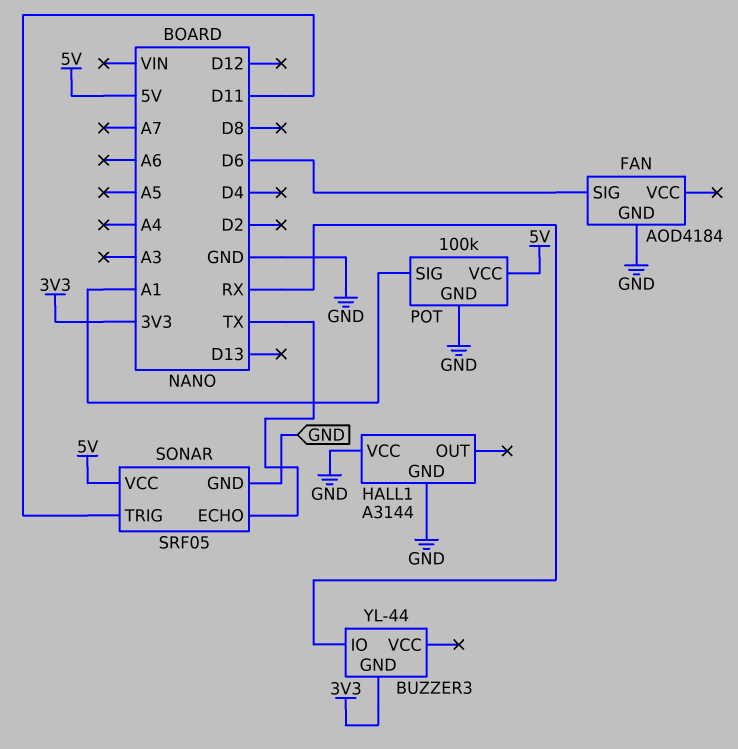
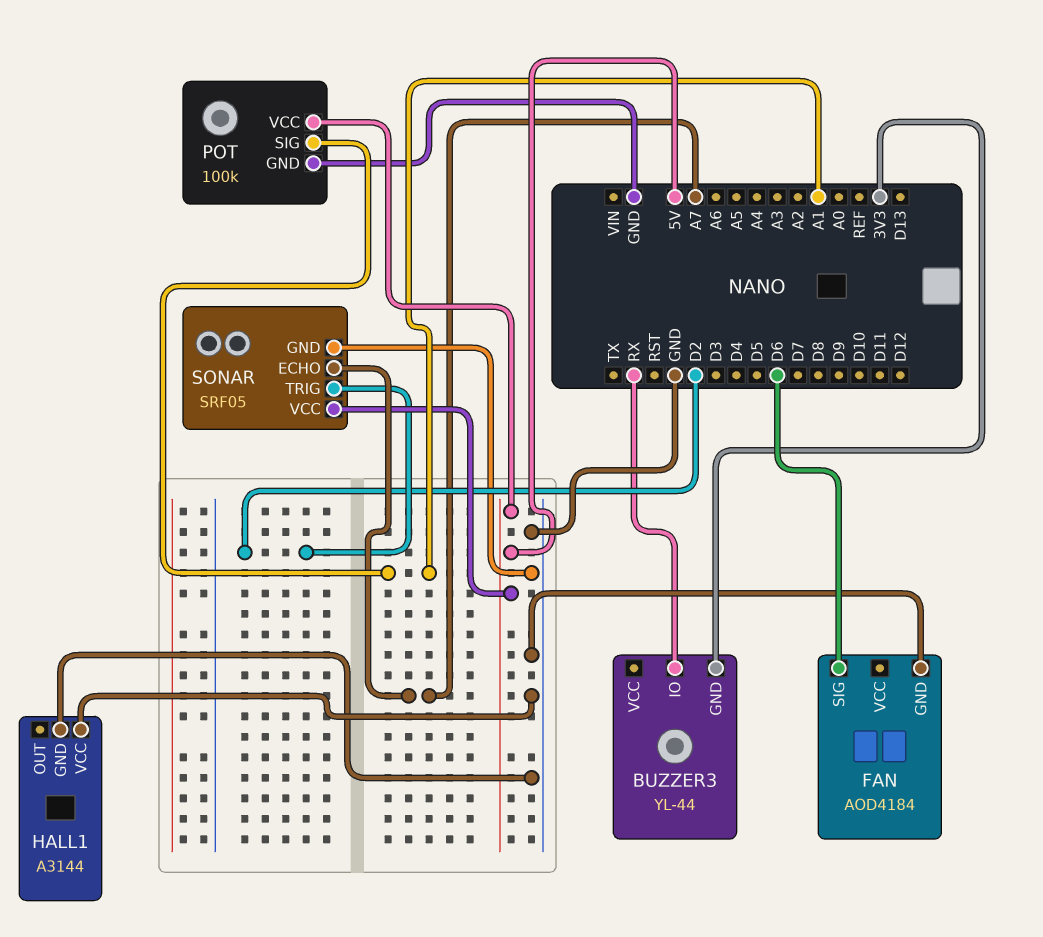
SONAR pin ECHO: TX -> A7
SONAR pin TRIG: D11 -> D2

